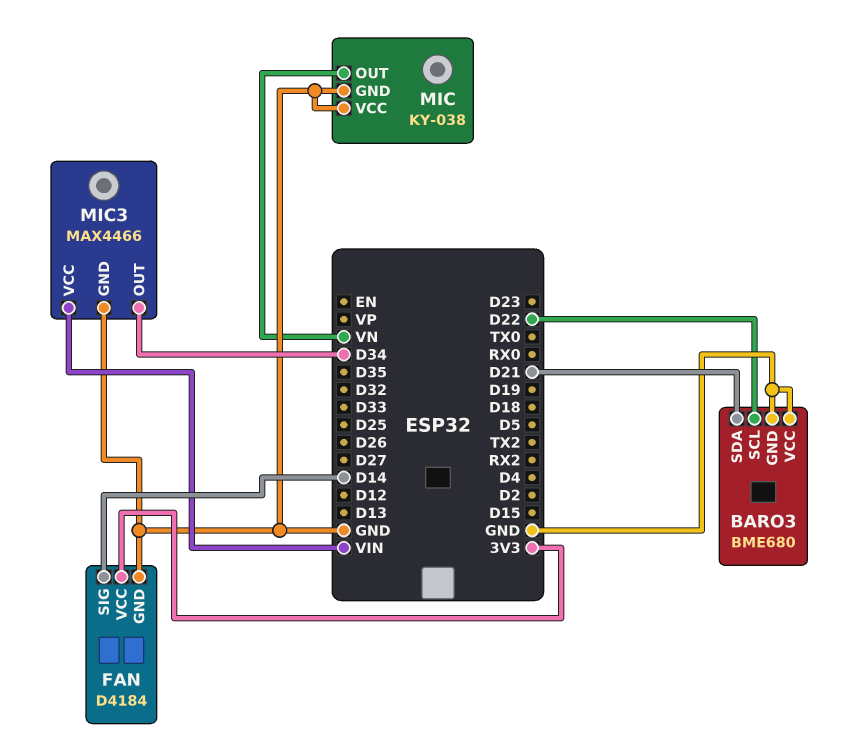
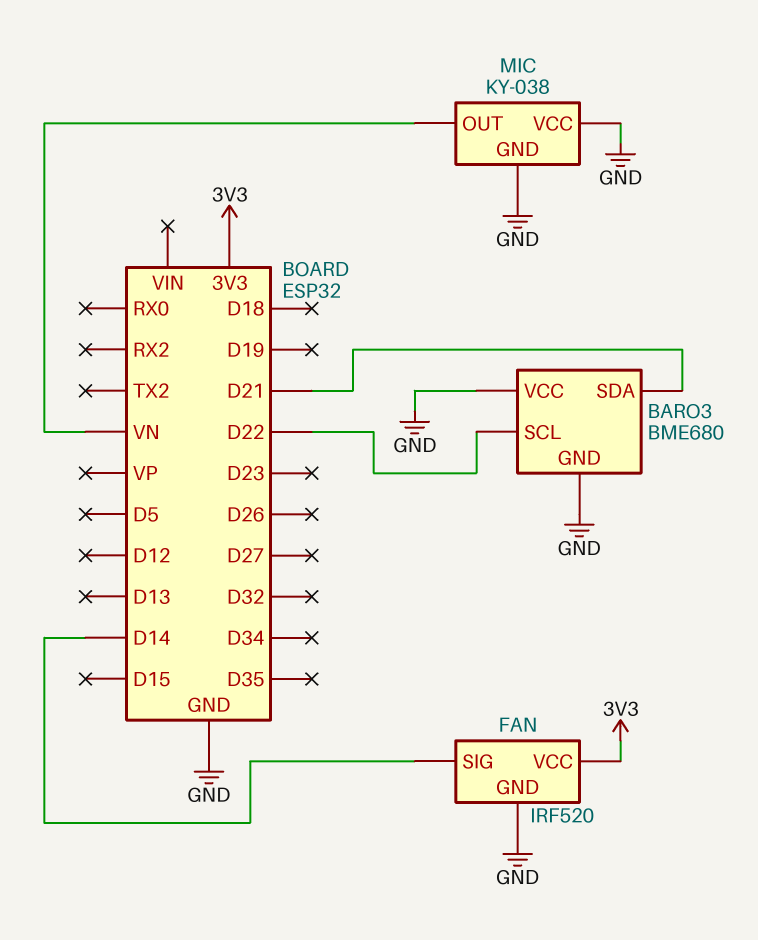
FAN: D4184 -> IRF520
MIC3: MAX4466 -> none
MIC3 pin GND: GND -> none
MIC3 pin OUT: D34 -> none
MIC3 pin VCC: VIN -> none

